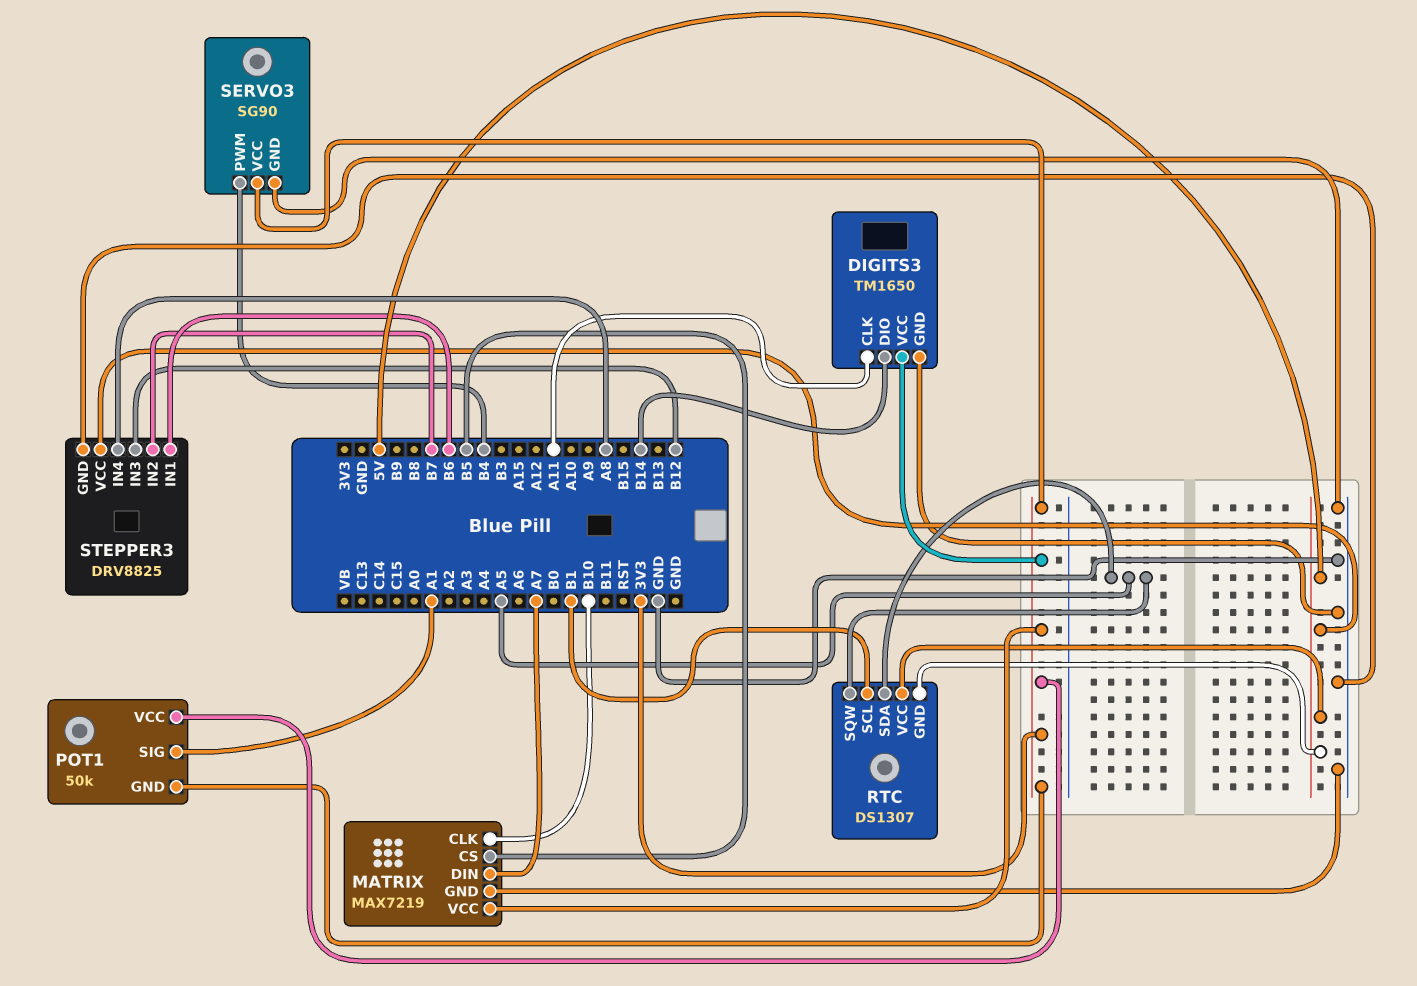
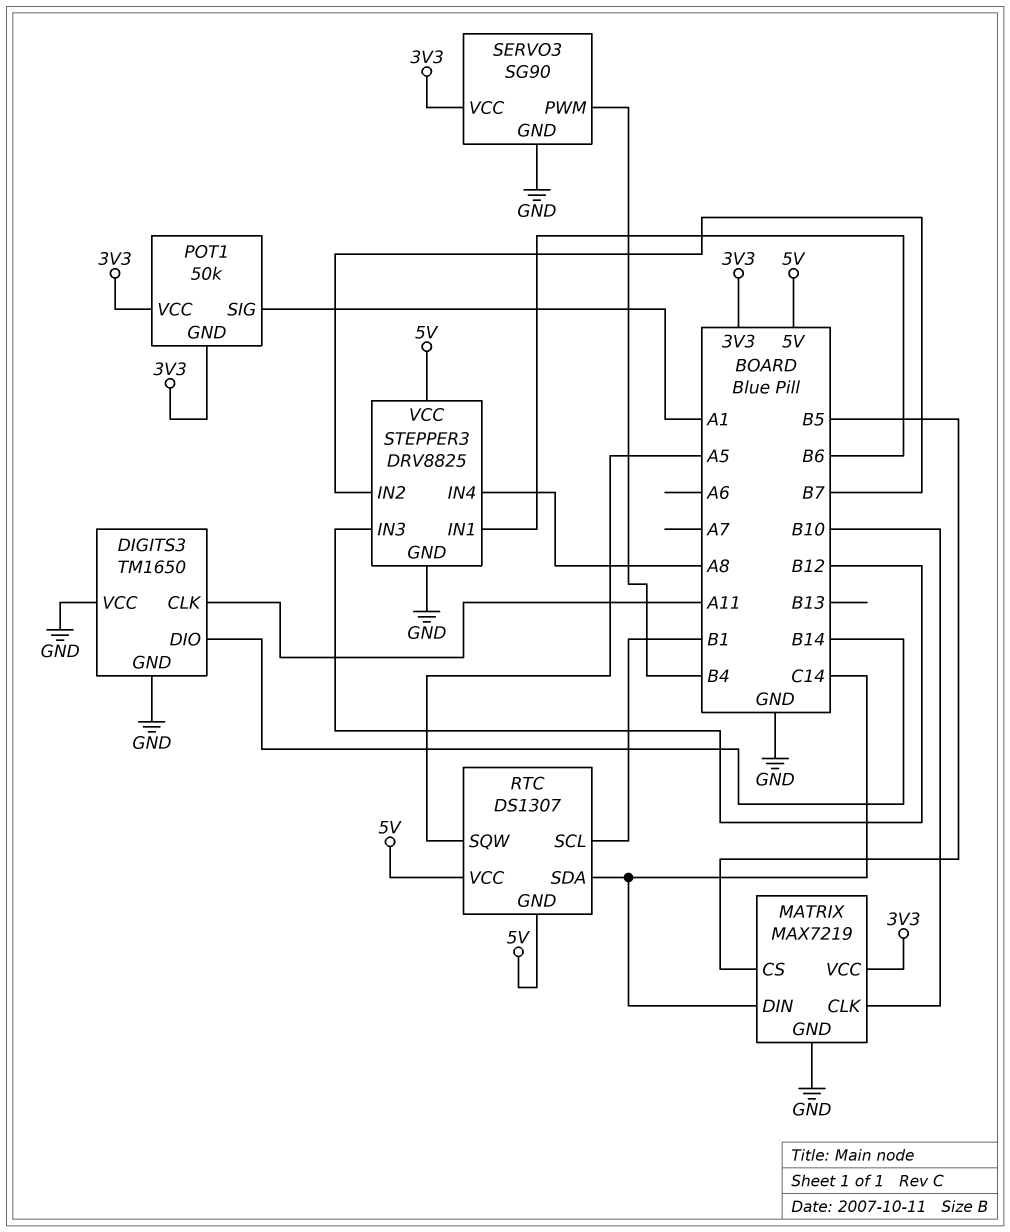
DIGITS3 pin VCC: 3V3 -> GND
MATRIX pin DIN: A7 -> C14
RTC pin SDA: A5 -> C14

